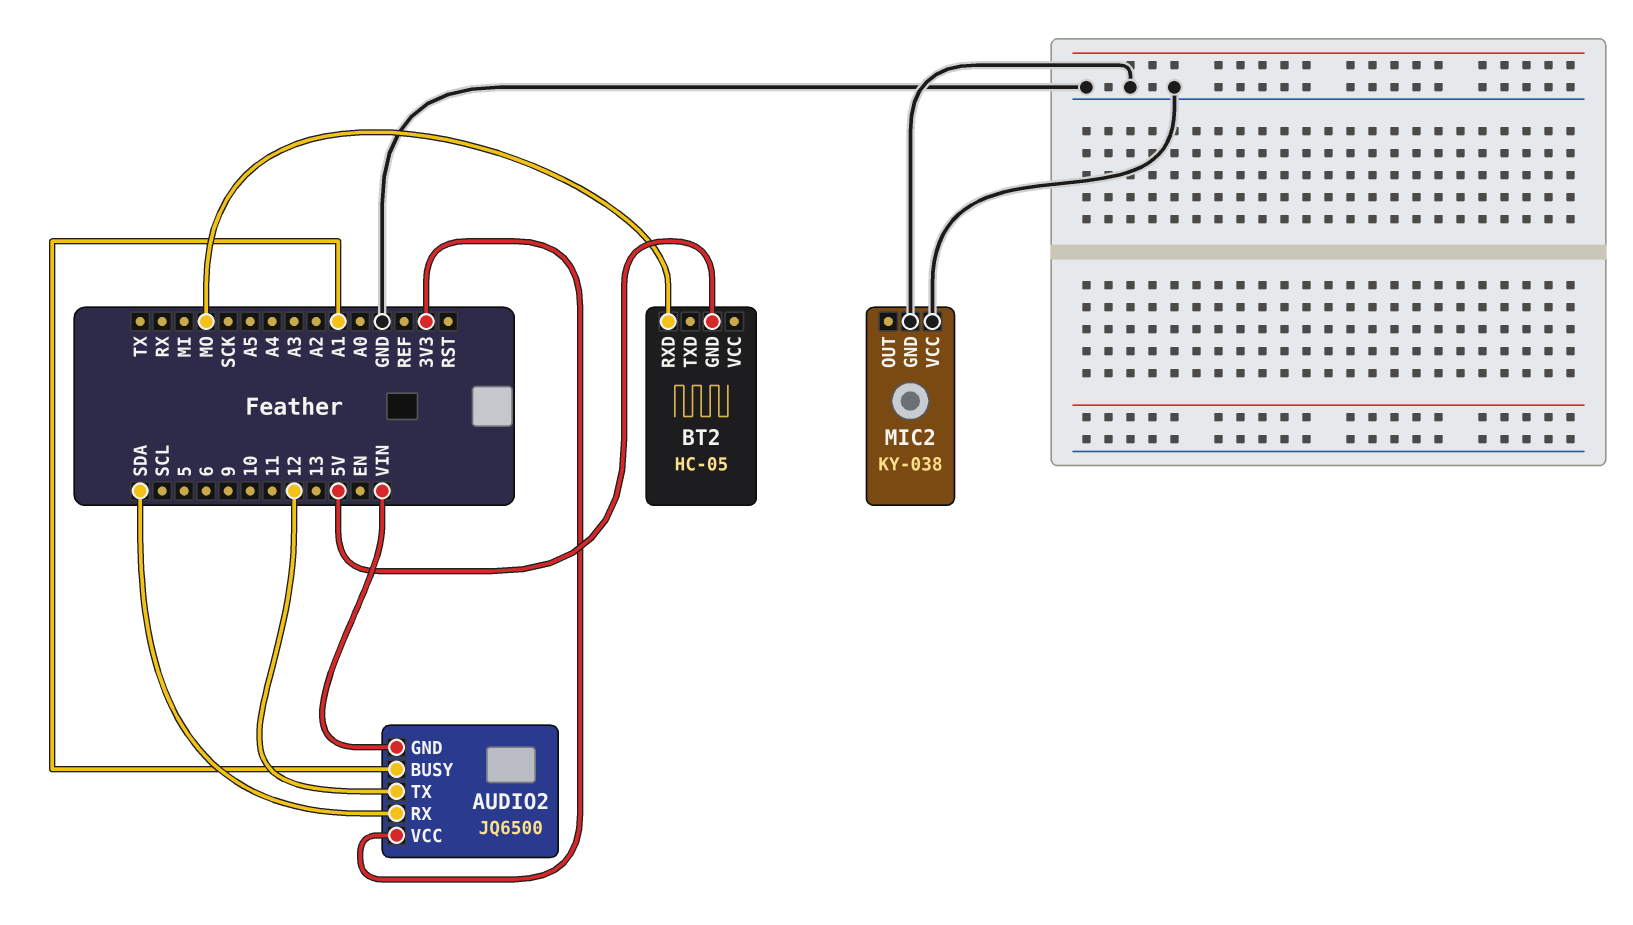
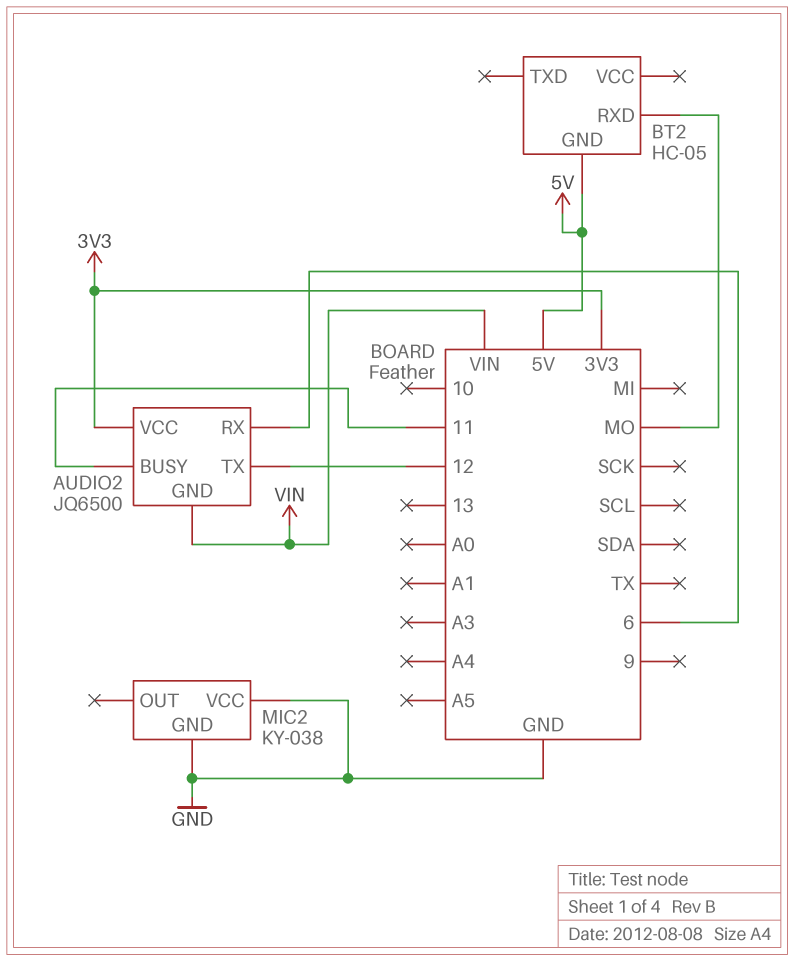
AUDIO2 pin BUSY: A1 -> 11
AUDIO2 pin RX: SDA -> 6

